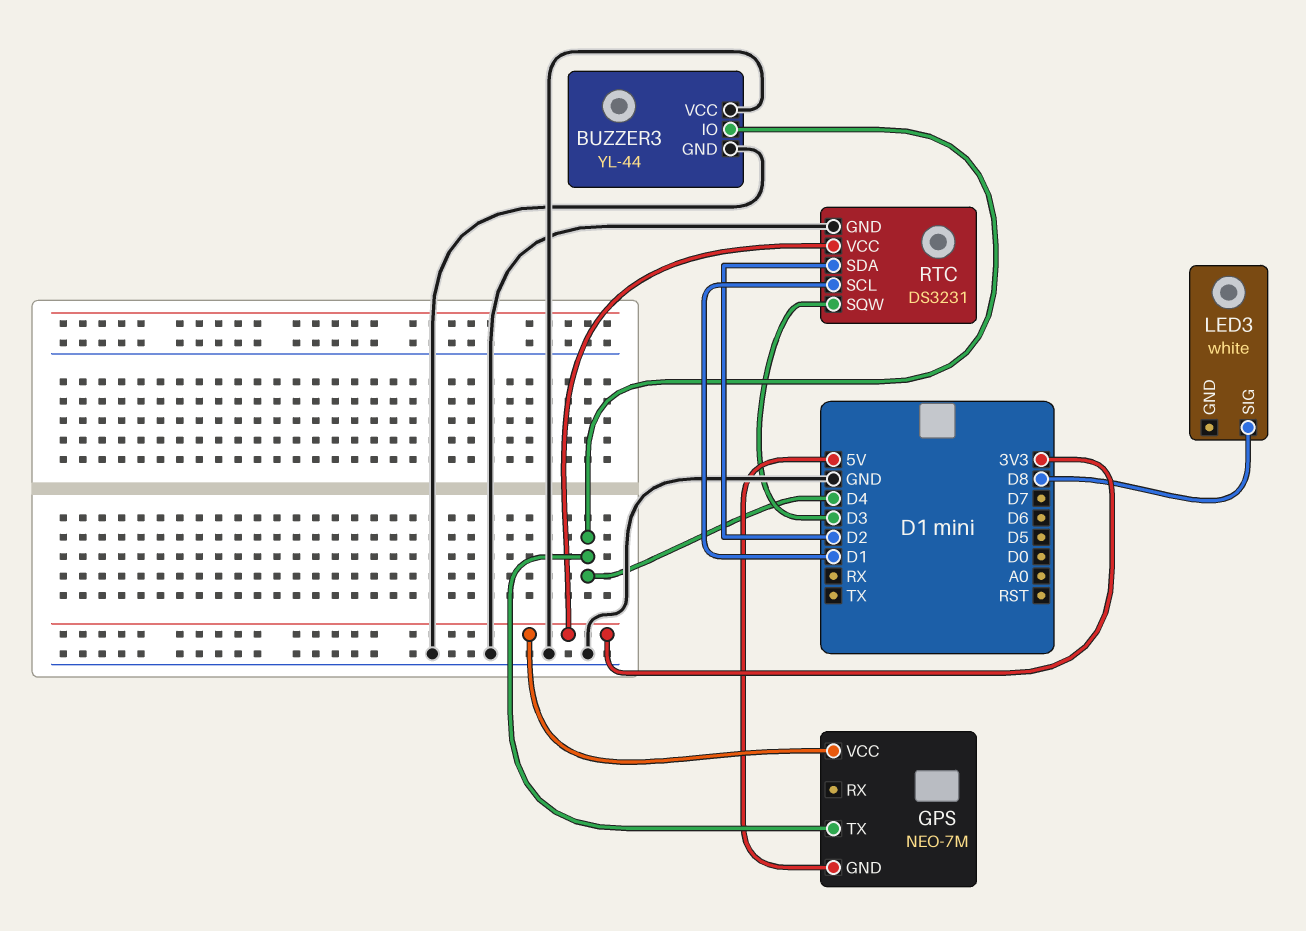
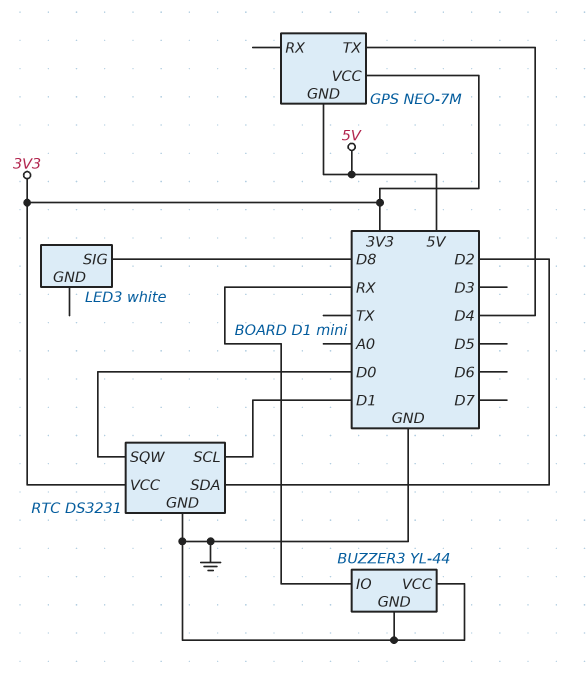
BUZZER3 pin IO: D4 -> RX
RTC pin SQW: D3 -> D0

